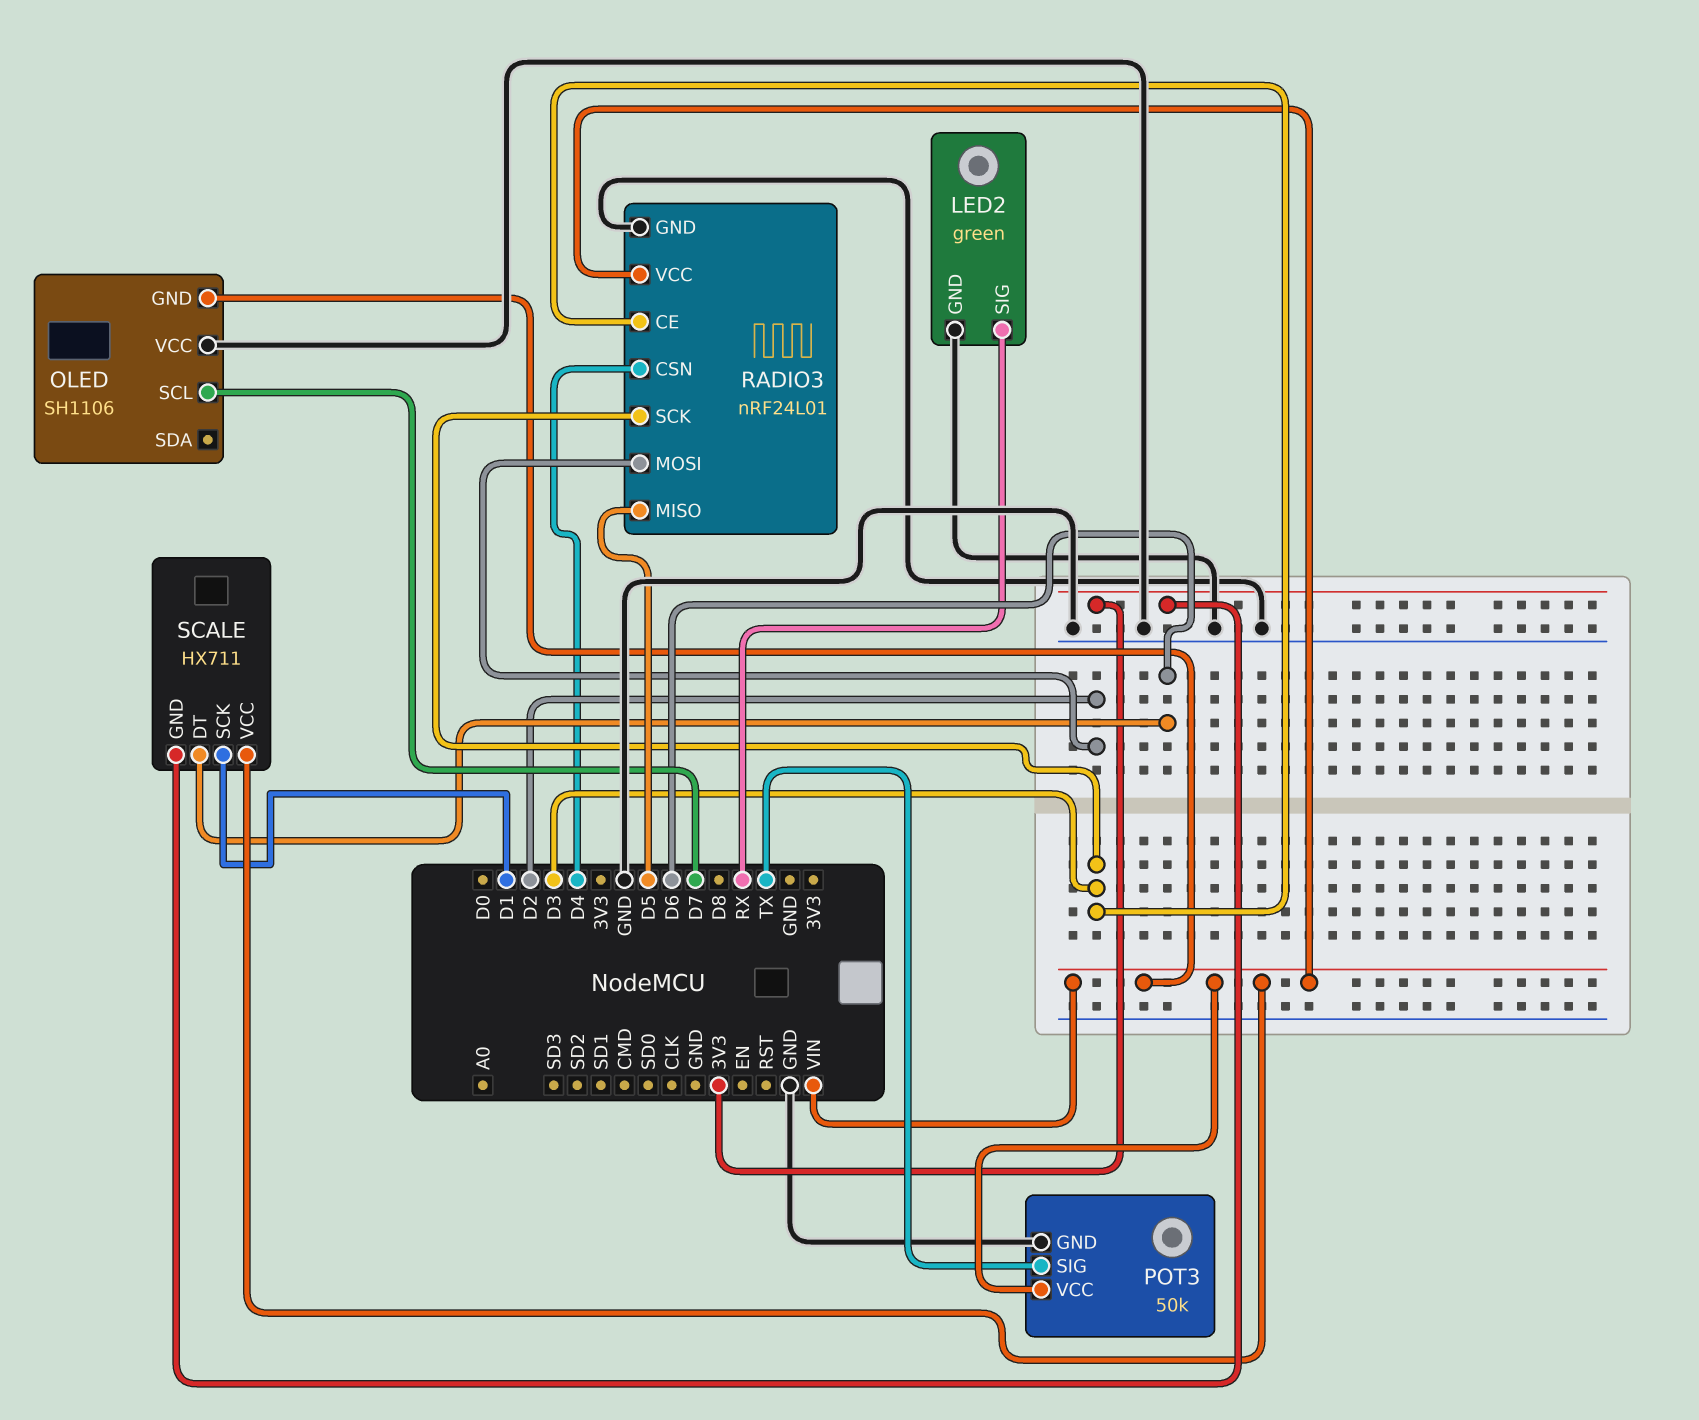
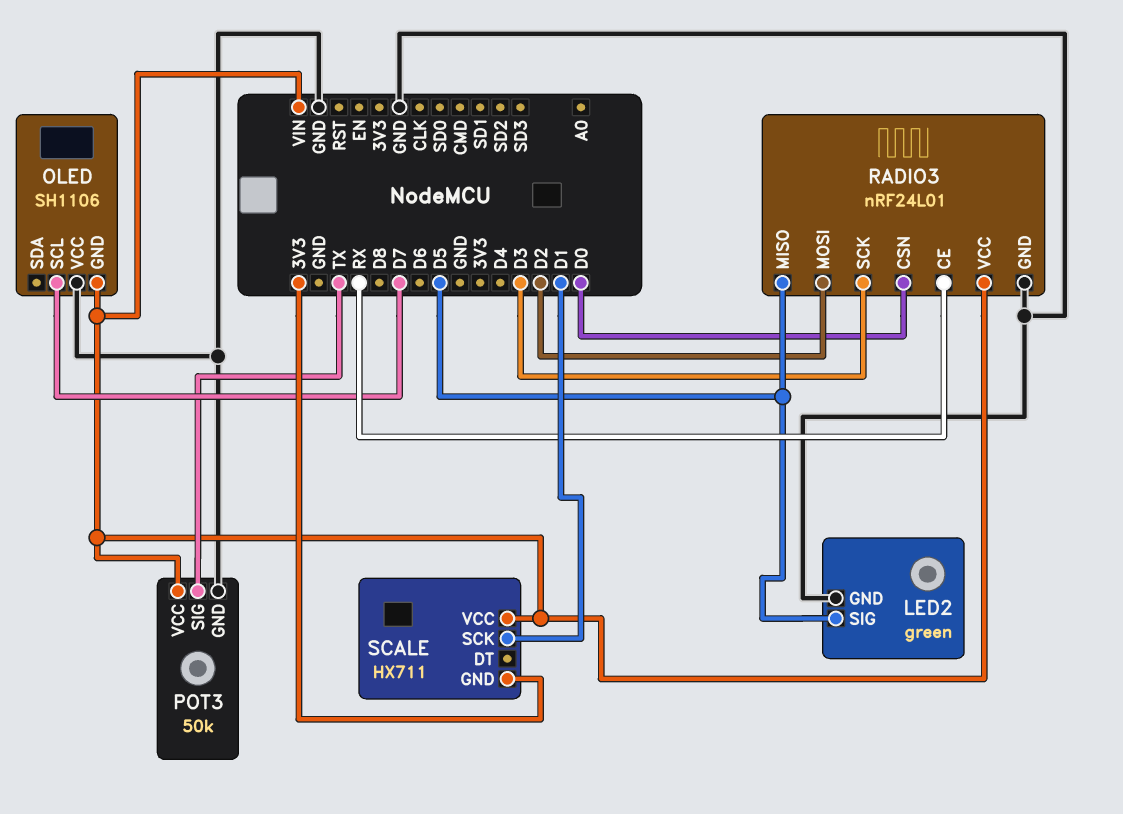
LED2 pin SIG: RX -> D5
RADIO3 pin CE: D3 -> RX
RADIO3 pin CSN: D4 -> D0
SCALE pin DT: D6 -> none

